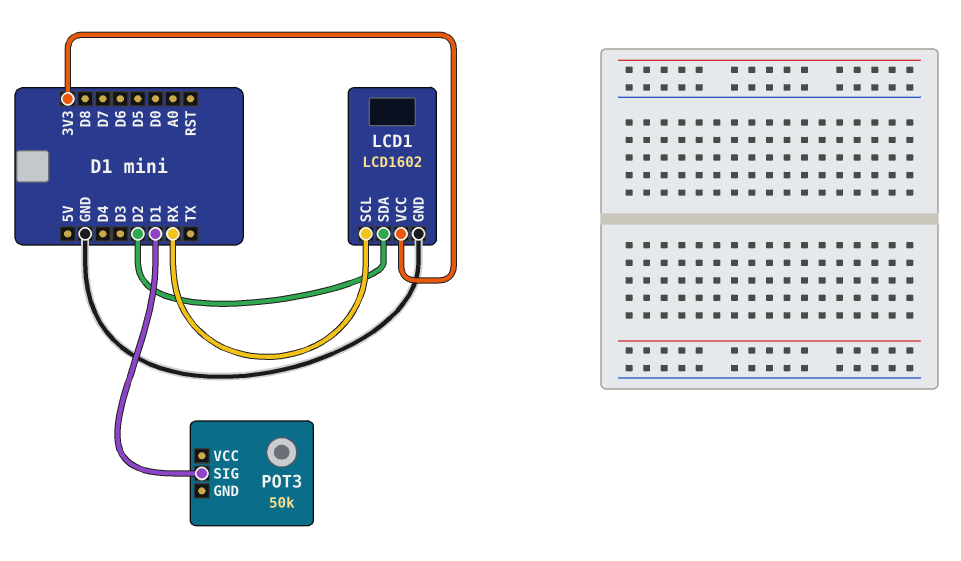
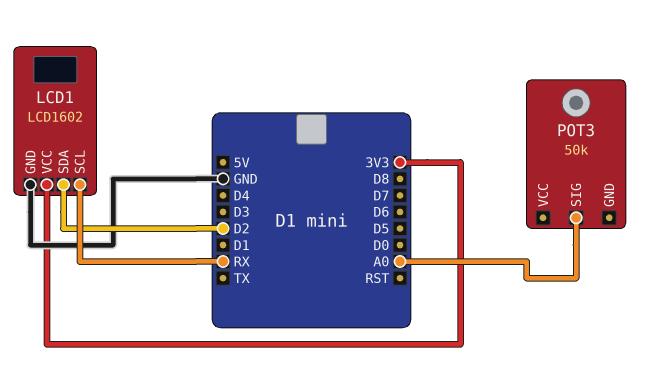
POT3 pin SIG: D1 -> A0

